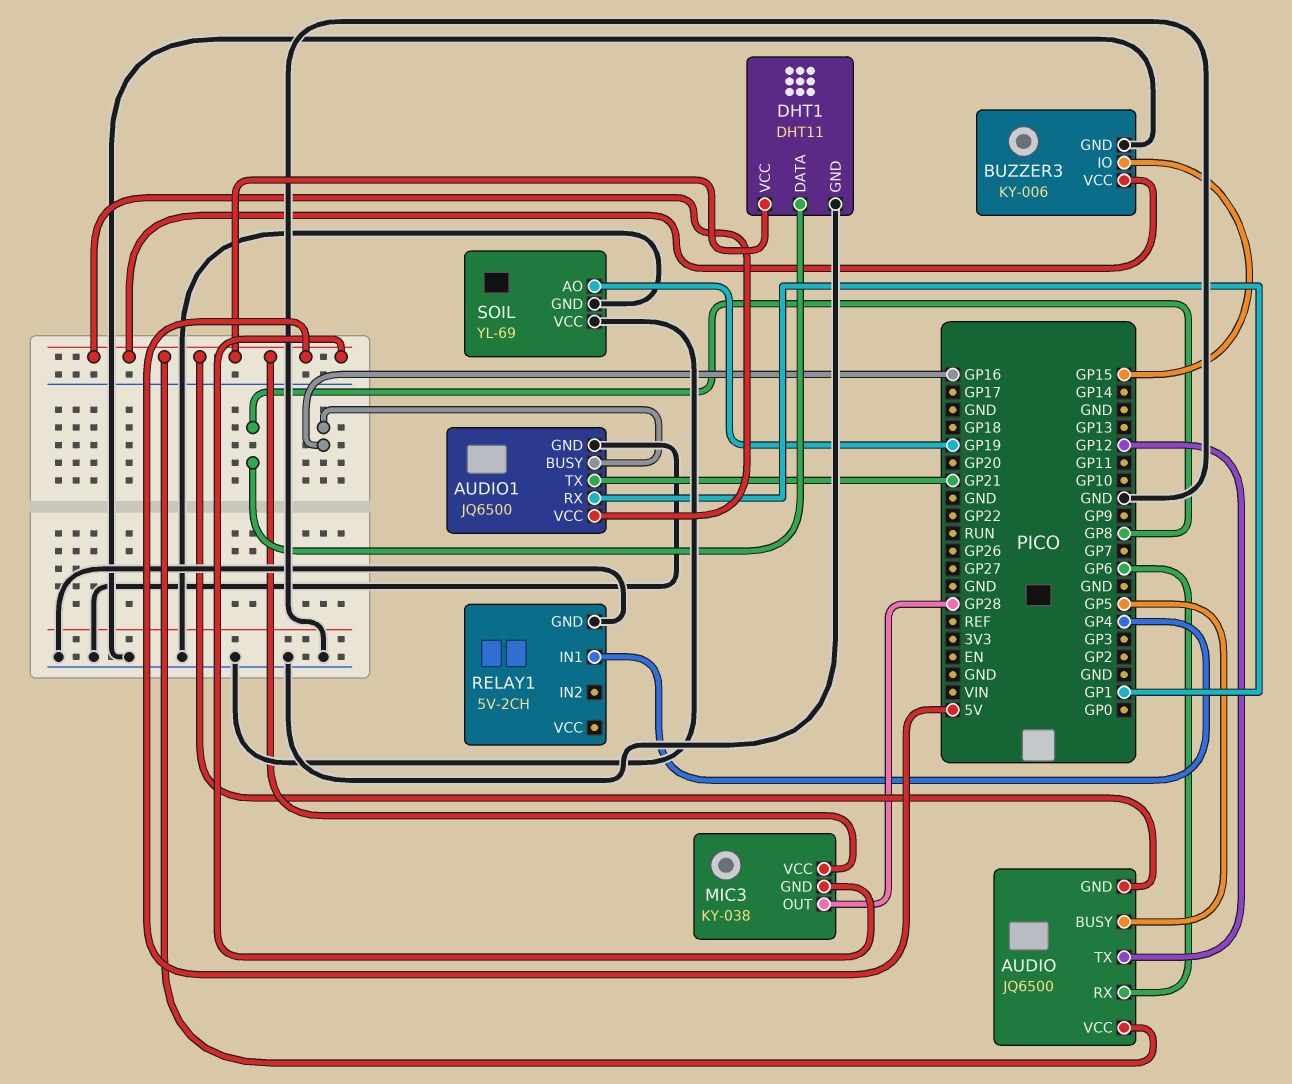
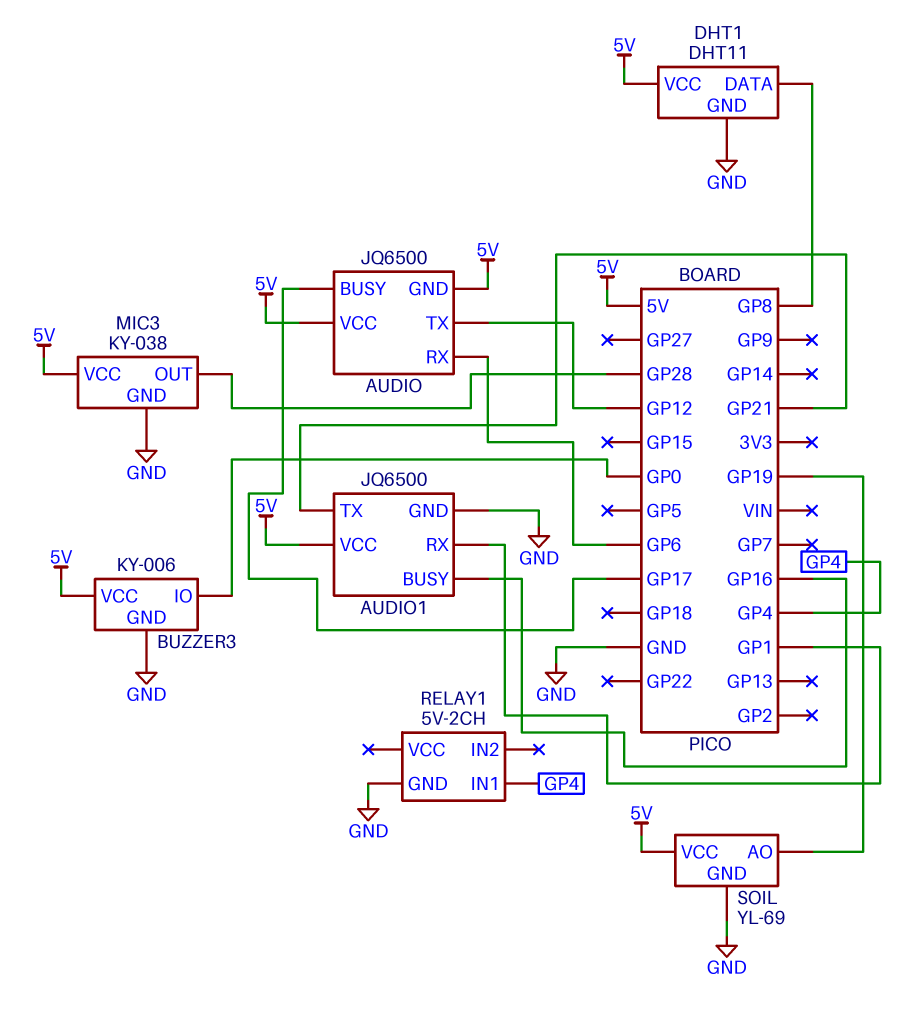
AUDIO pin BUSY: GP5 -> GP17
BUZZER3 pin IO: GP15 -> GP0
MIC3 pin GND: 5V -> GND
SOIL pin VCC: GND -> 5V

